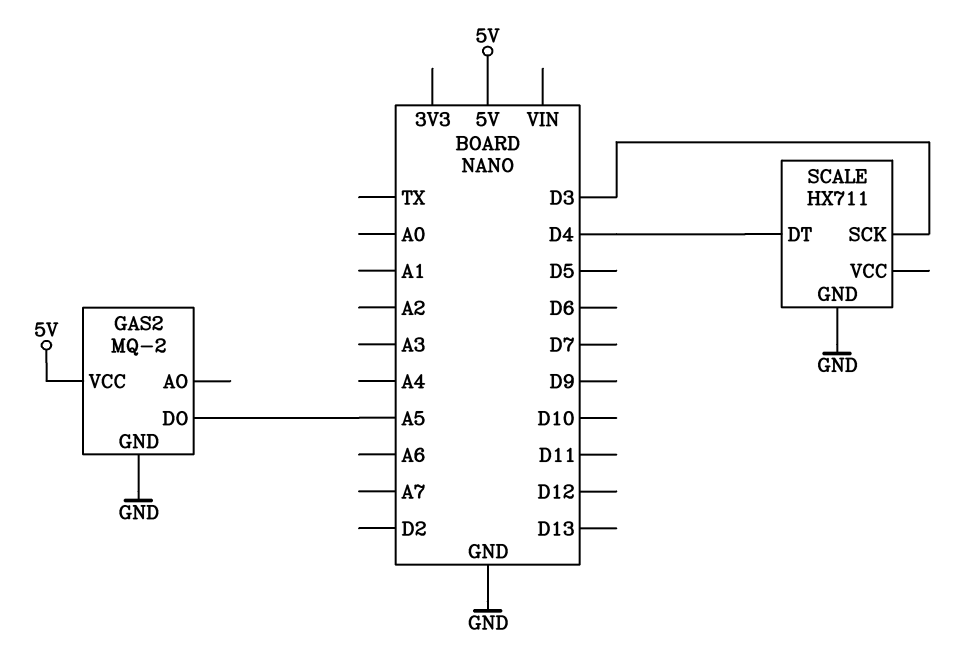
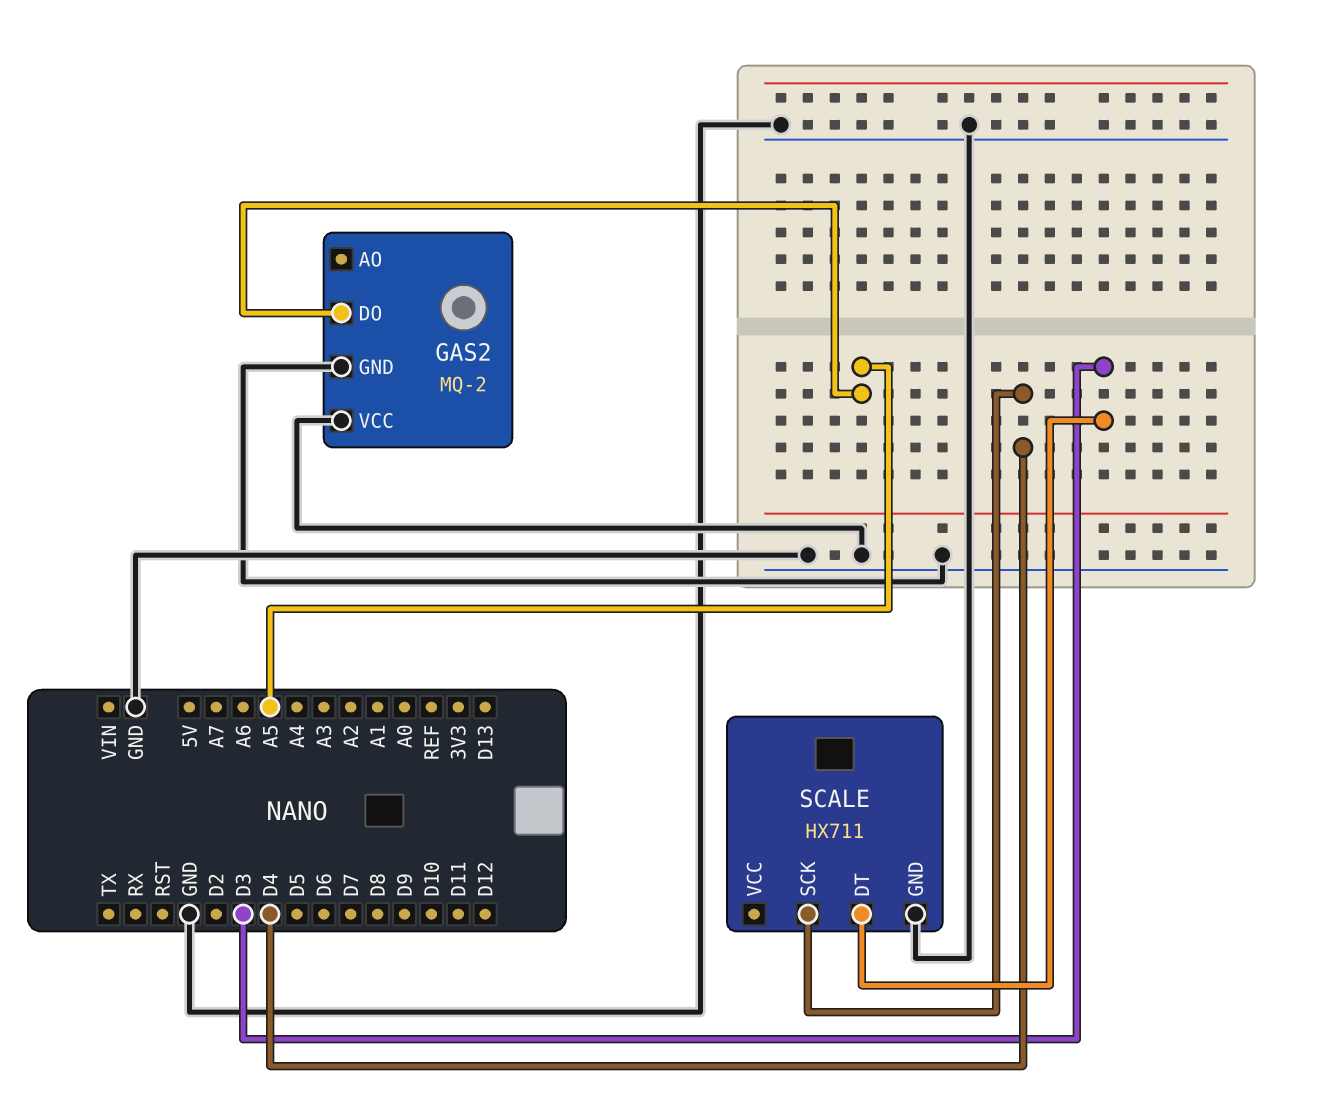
GAS2 pin VCC: 5V -> GND
SCALE pin DT: D4 -> D3
SCALE pin SCK: D3 -> D4

